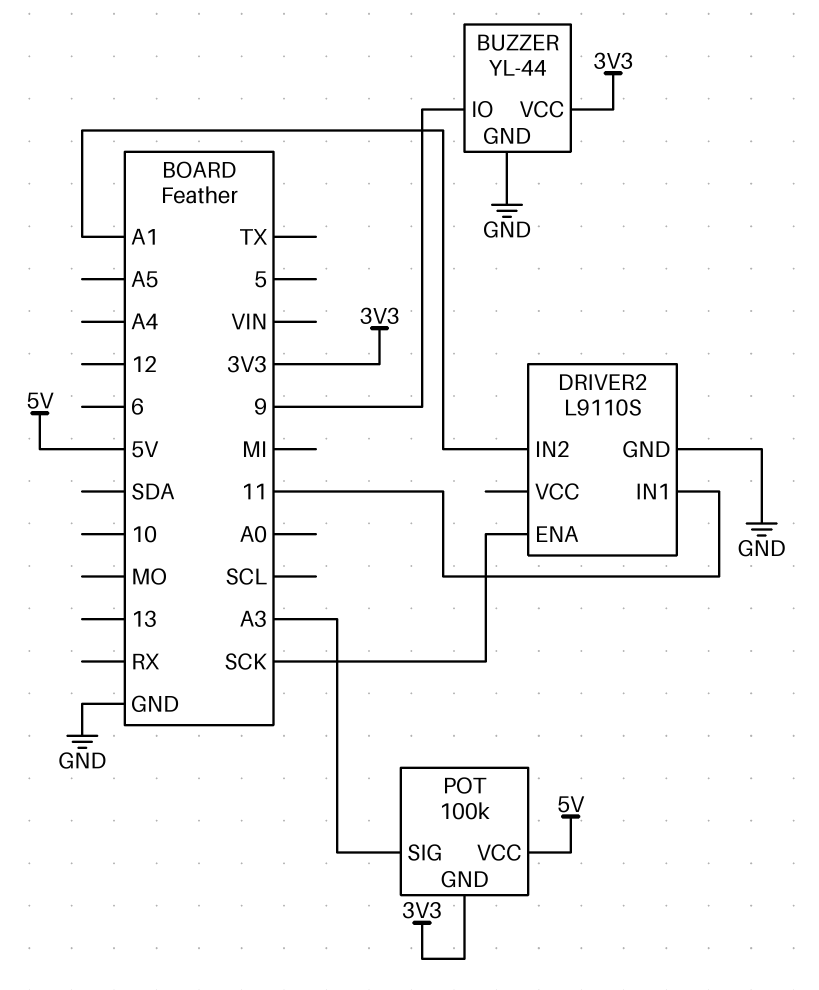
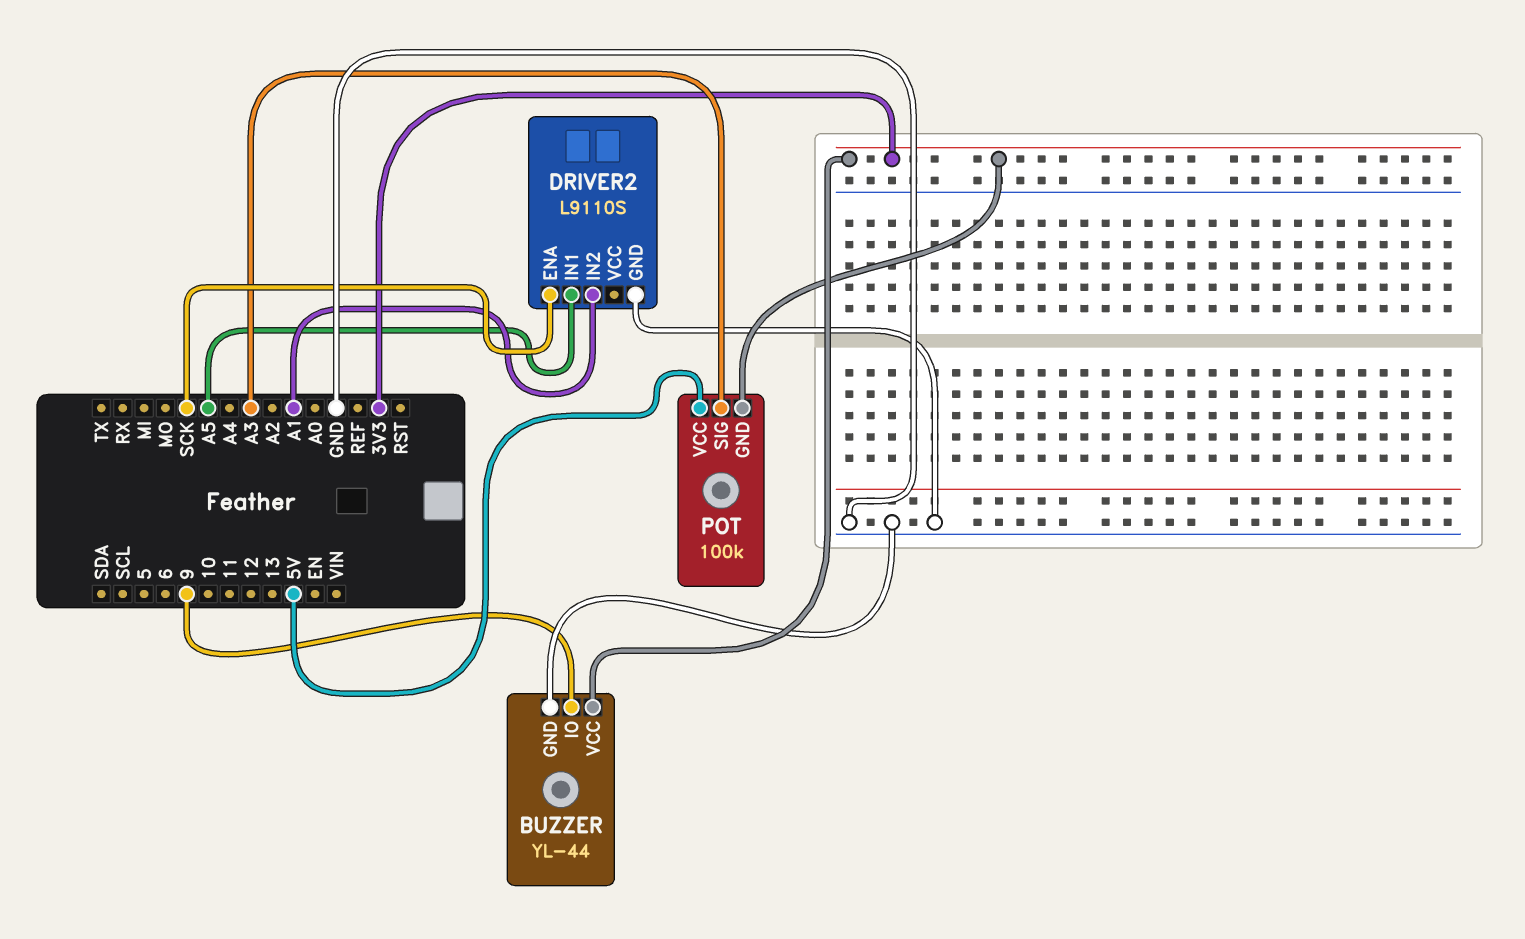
DRIVER2 pin IN1: 11 -> A5

